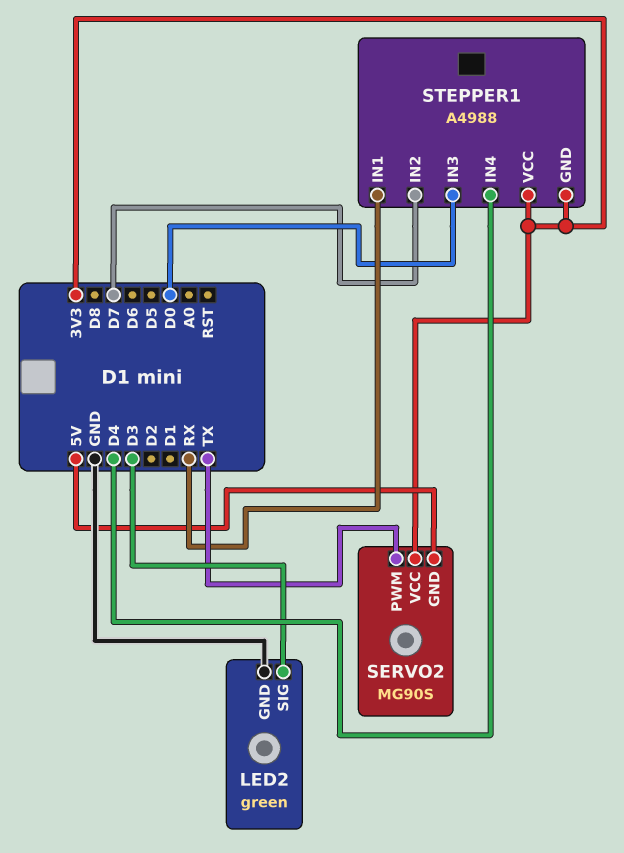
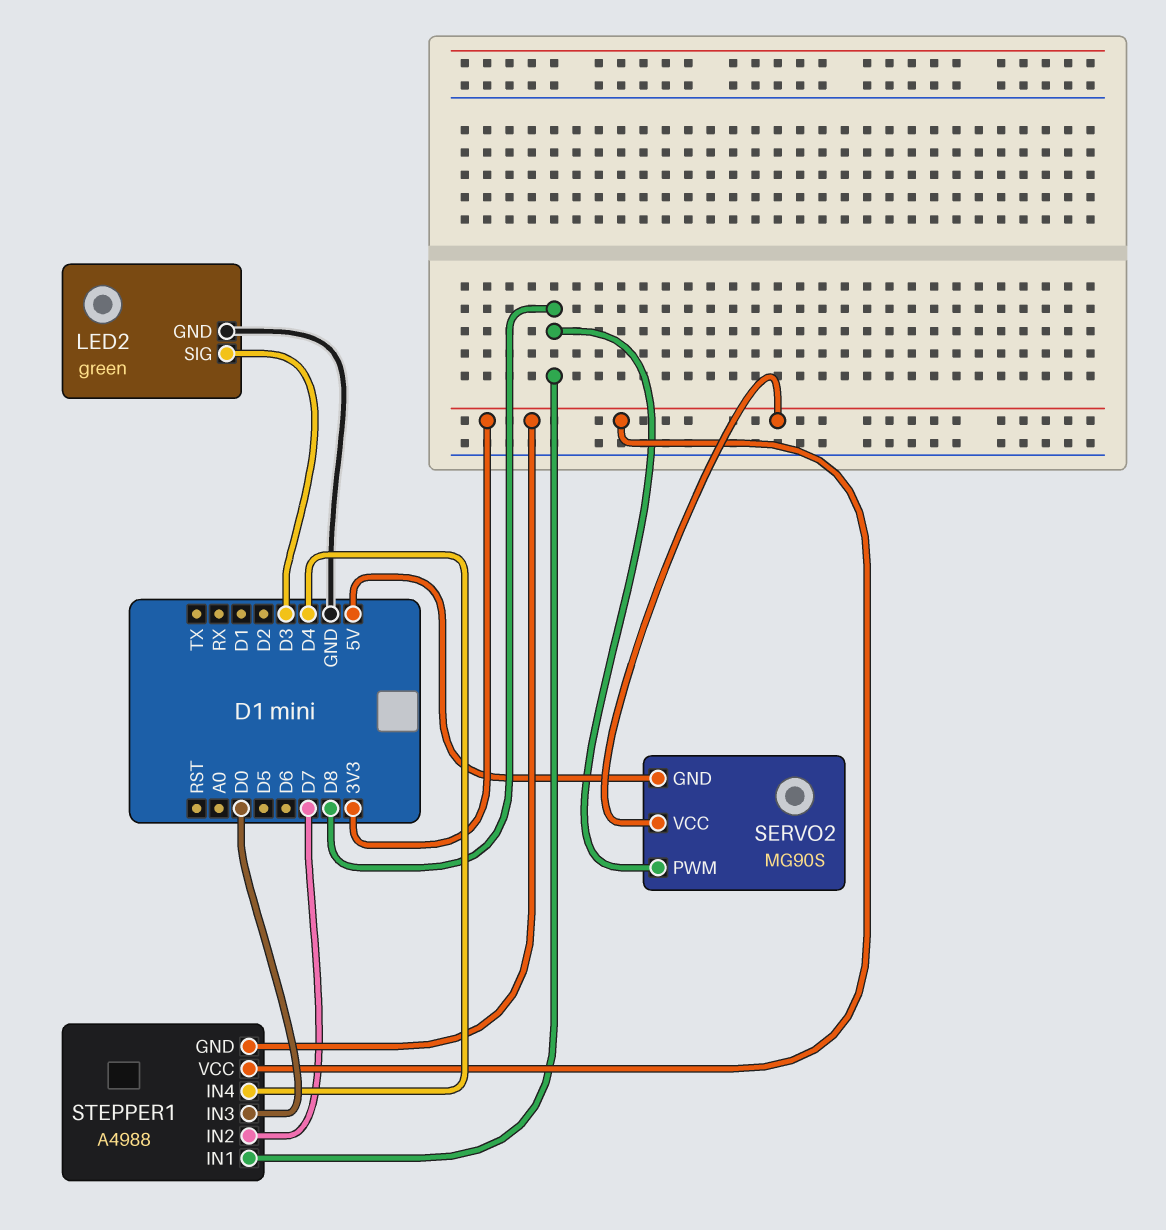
SERVO2 pin PWM: TX -> D8
STEPPER1 pin IN1: RX -> D8

